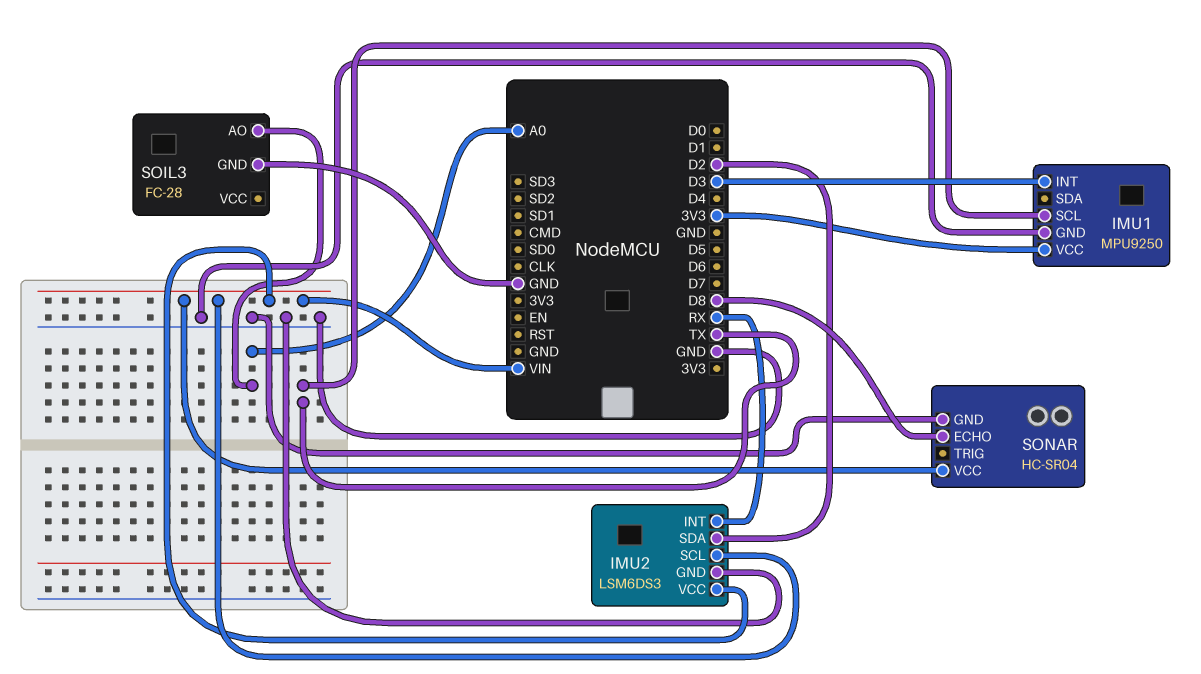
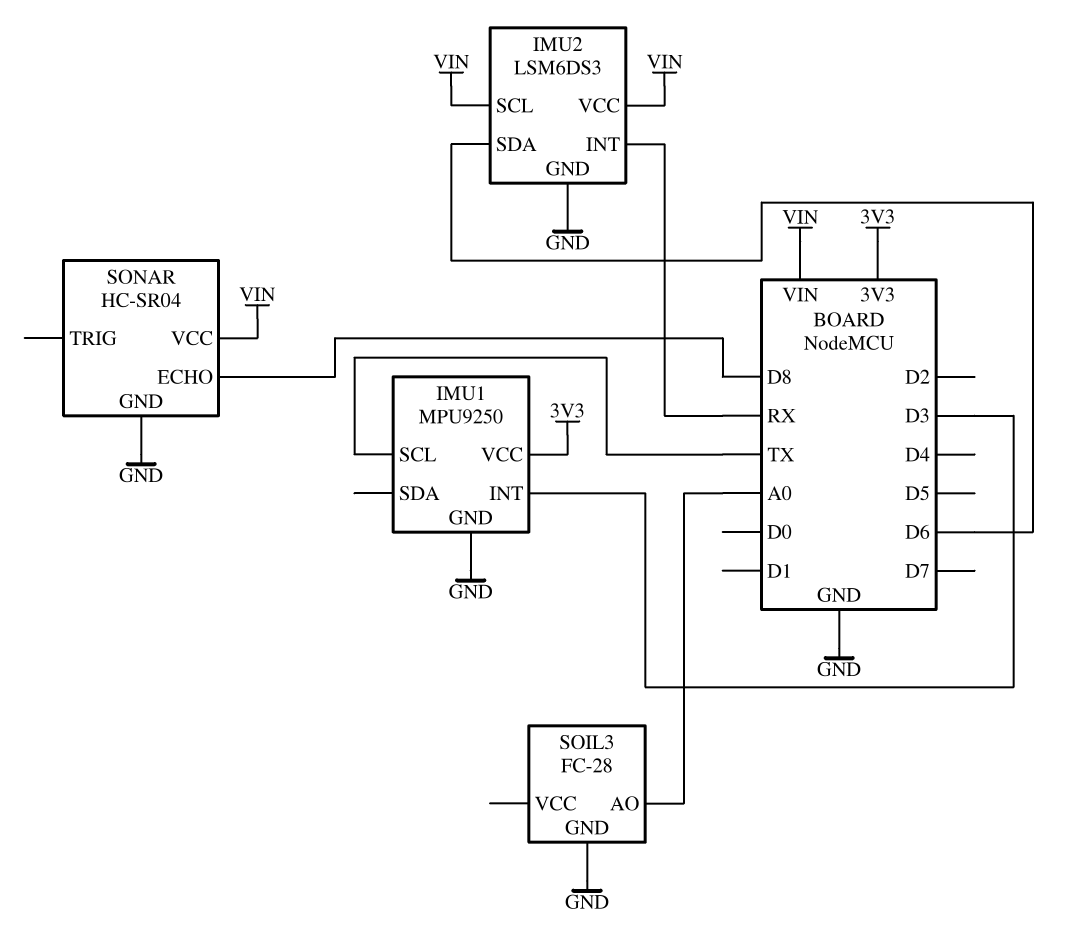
IMU2 pin SDA: D2 -> D6

